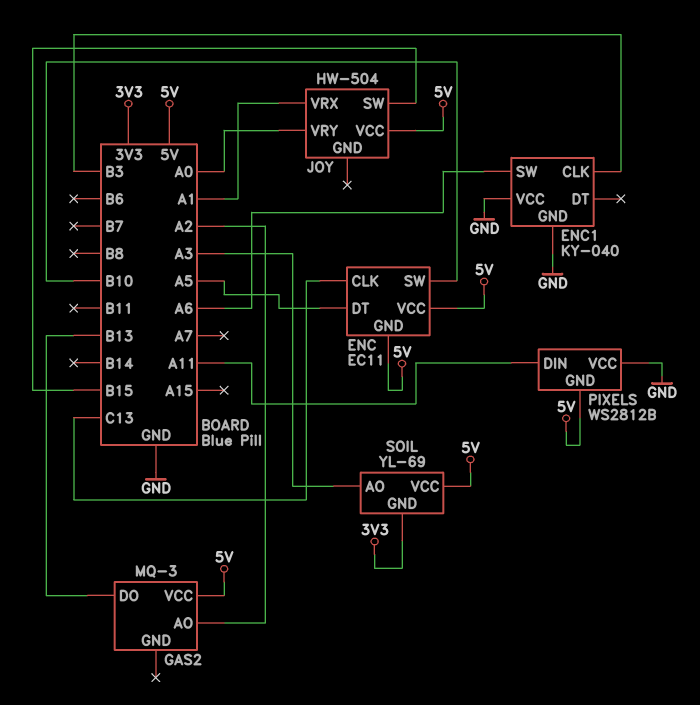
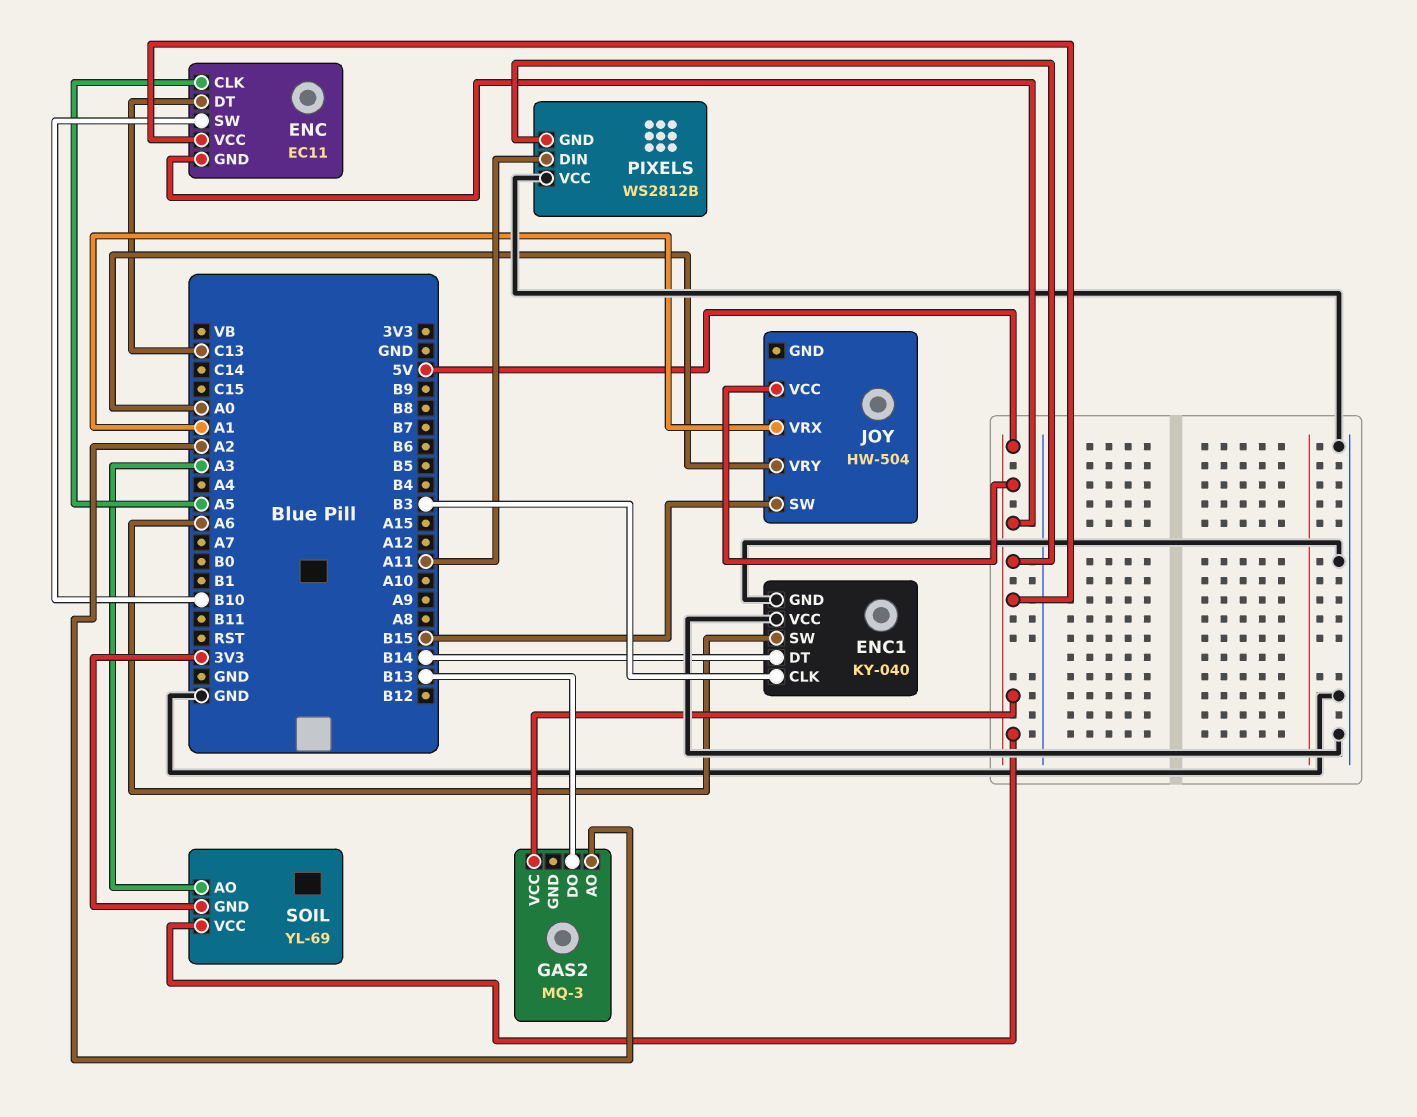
ENC pin CLK: C13 -> A5
ENC pin DT: A5 -> C13
ENC1 pin DT: none -> B14

